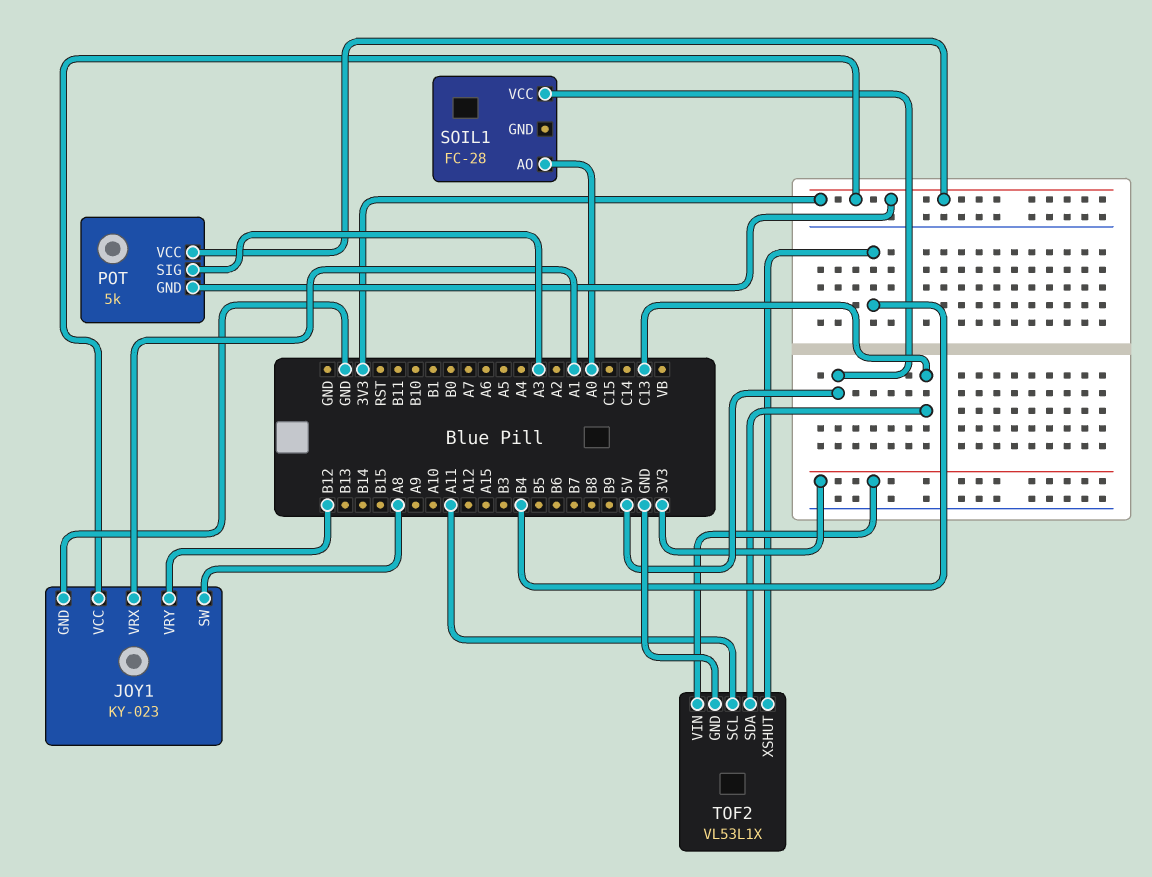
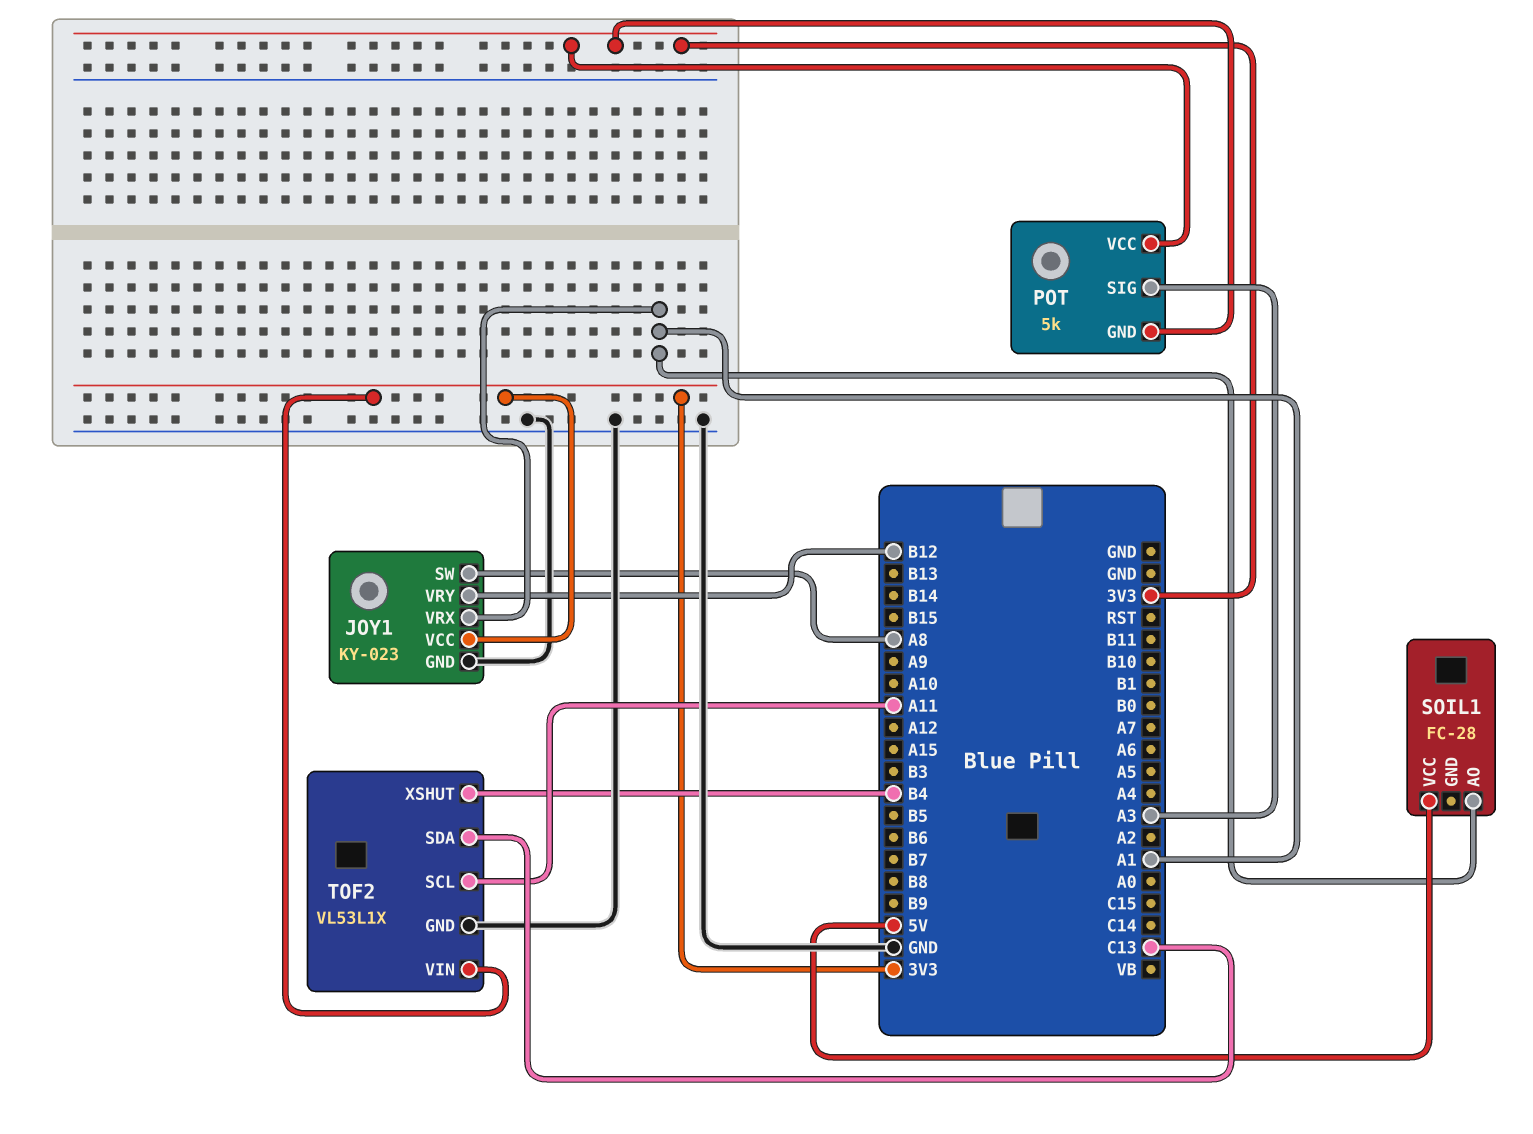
SOIL1 pin AO: A0 -> A1

